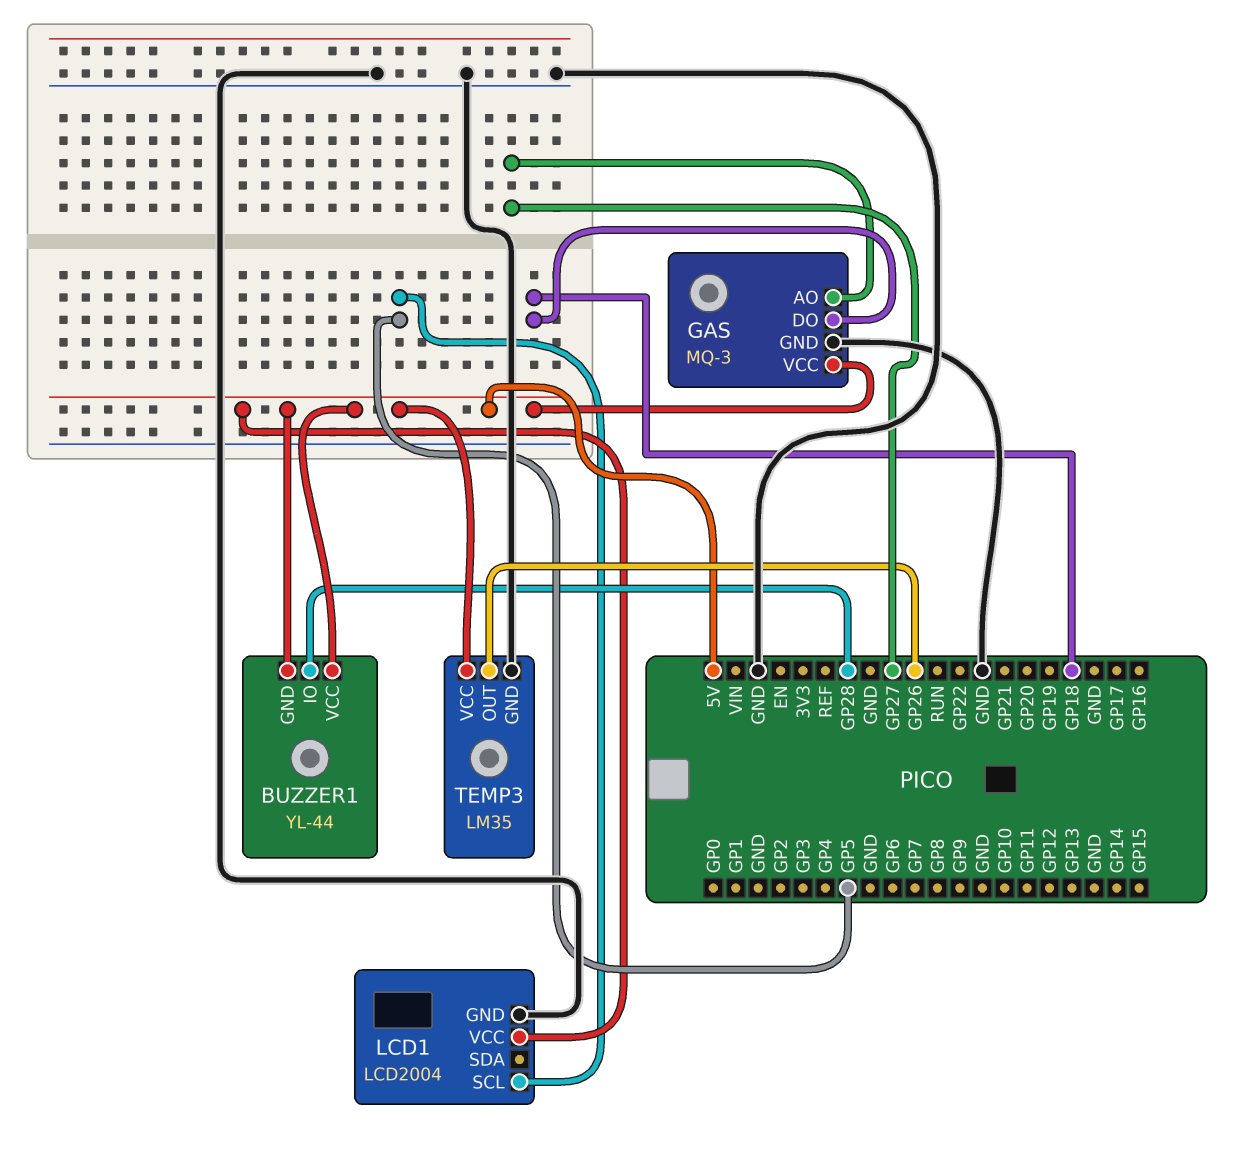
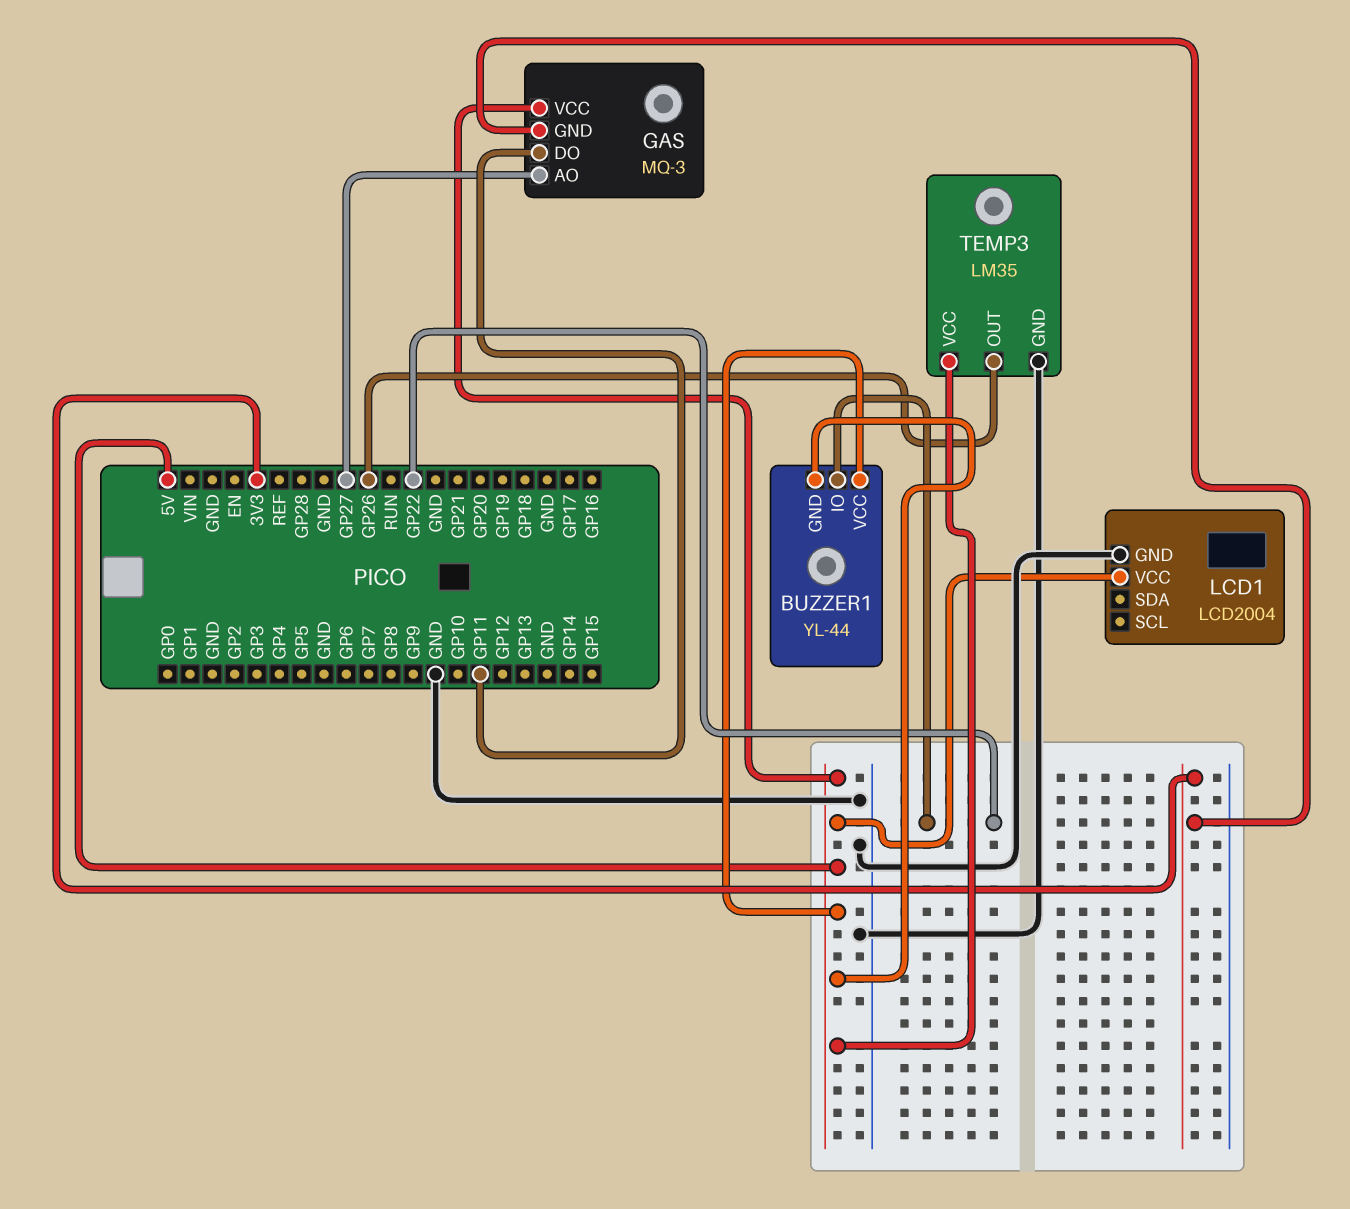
BUZZER1 pin IO: GP28 -> GP22
GAS pin DO: GP18 -> GP11
GAS pin GND: GND -> 3V3
LCD1 pin SCL: GP5 -> none

